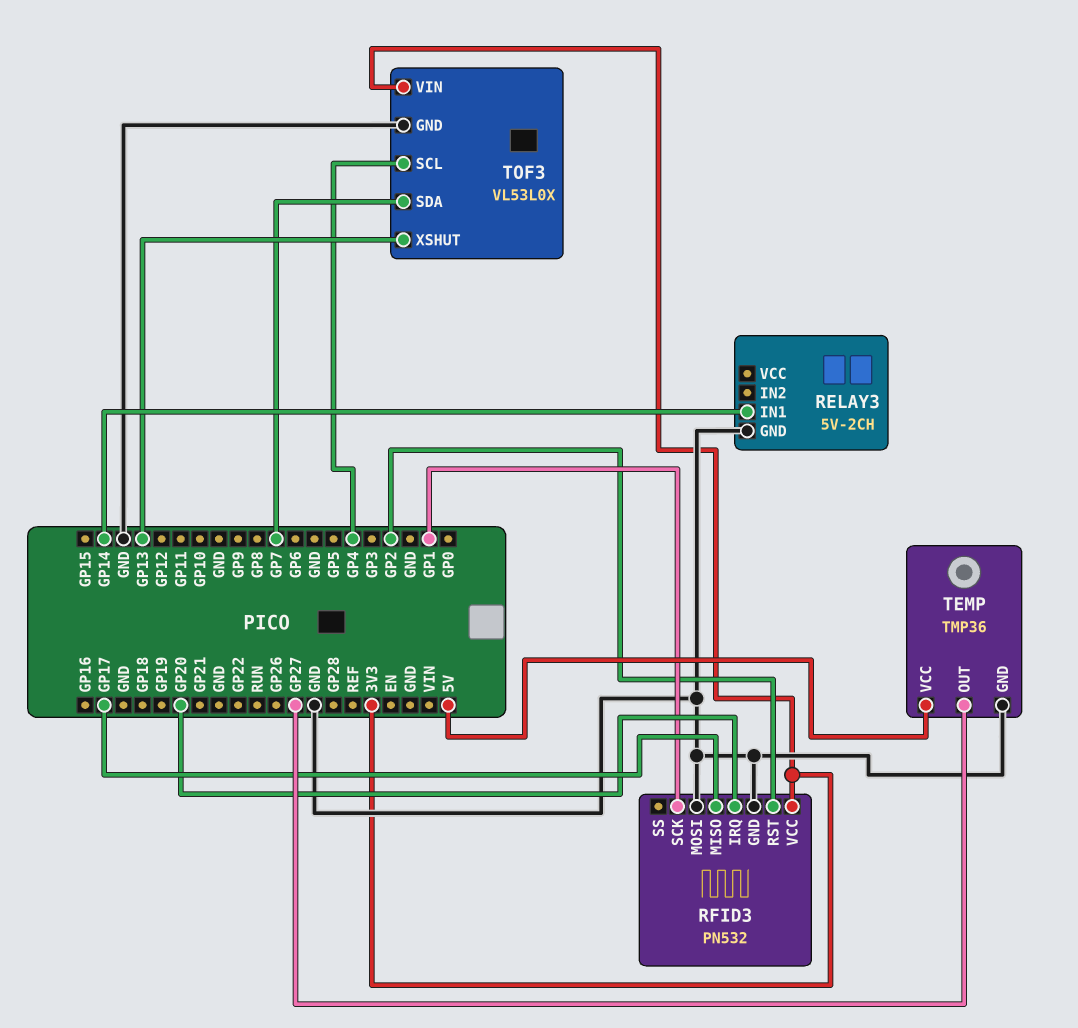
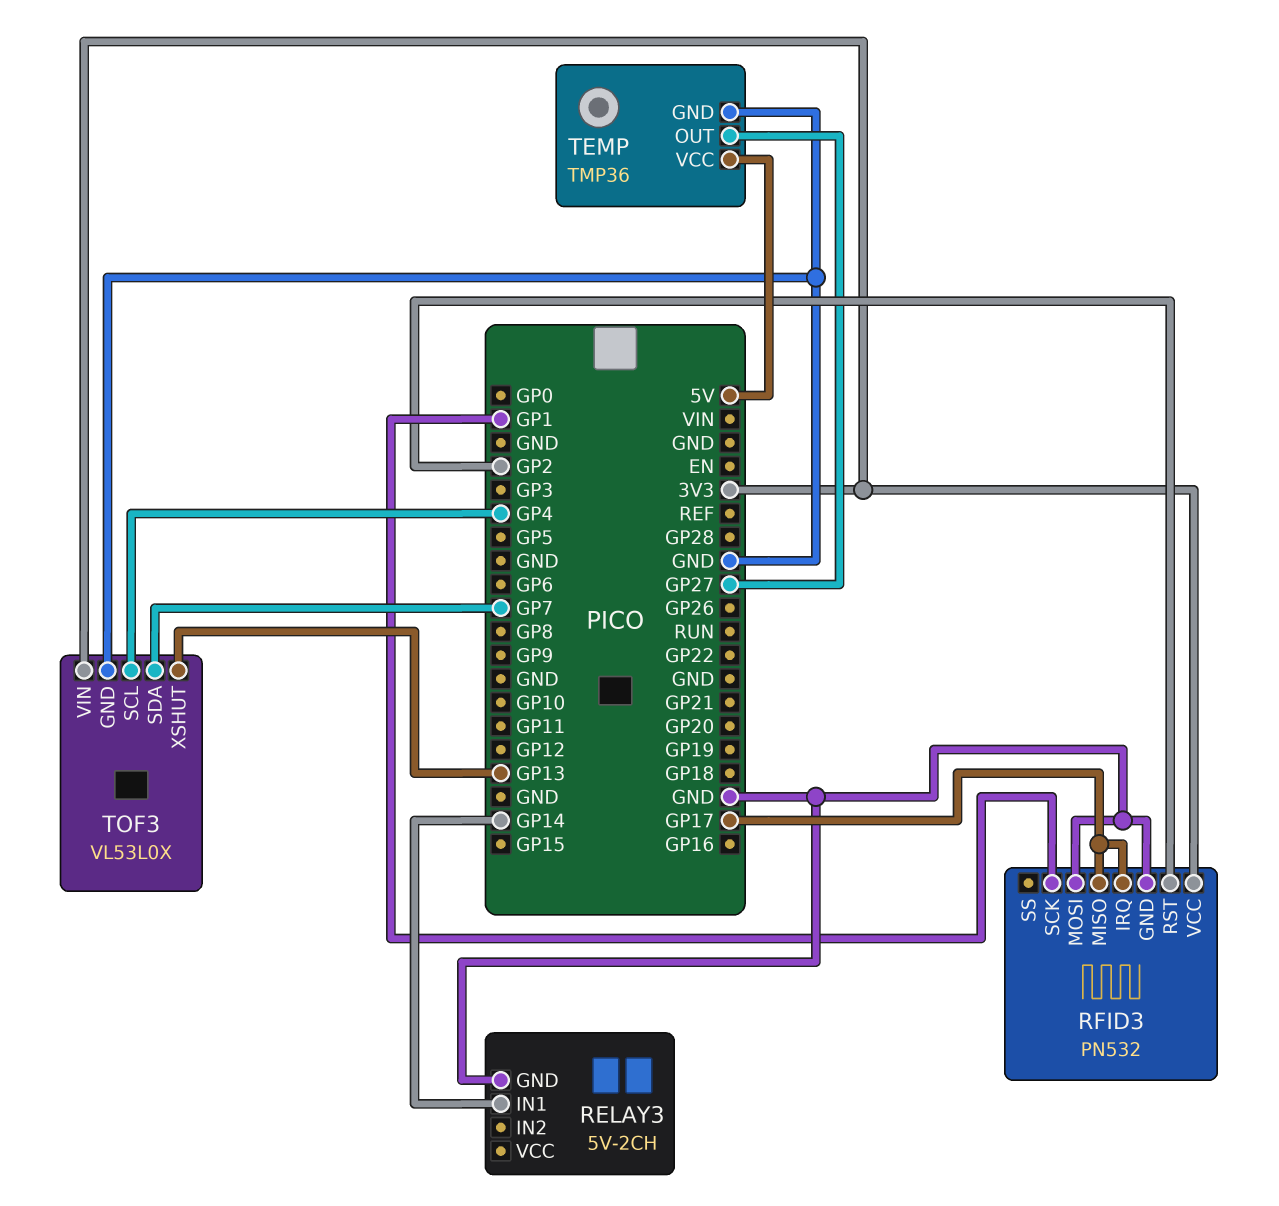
RFID3 pin IRQ: GP20 -> GP17

